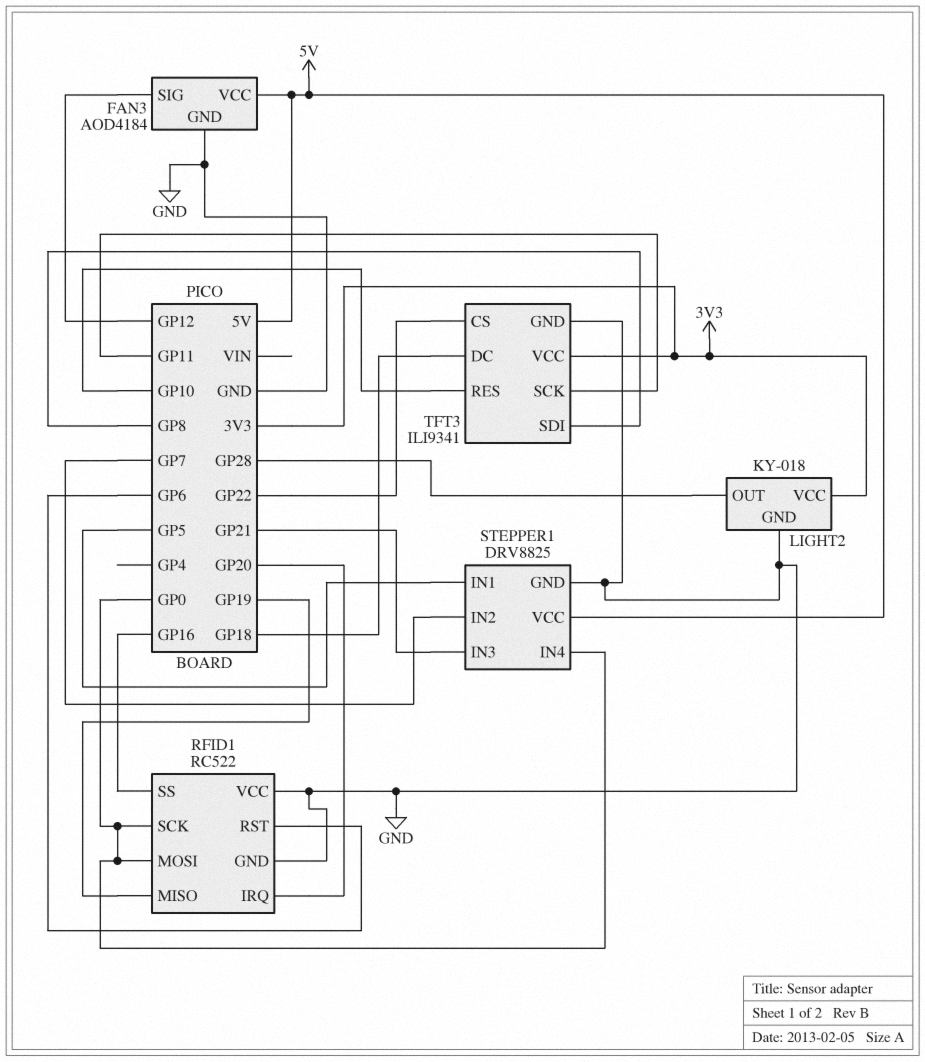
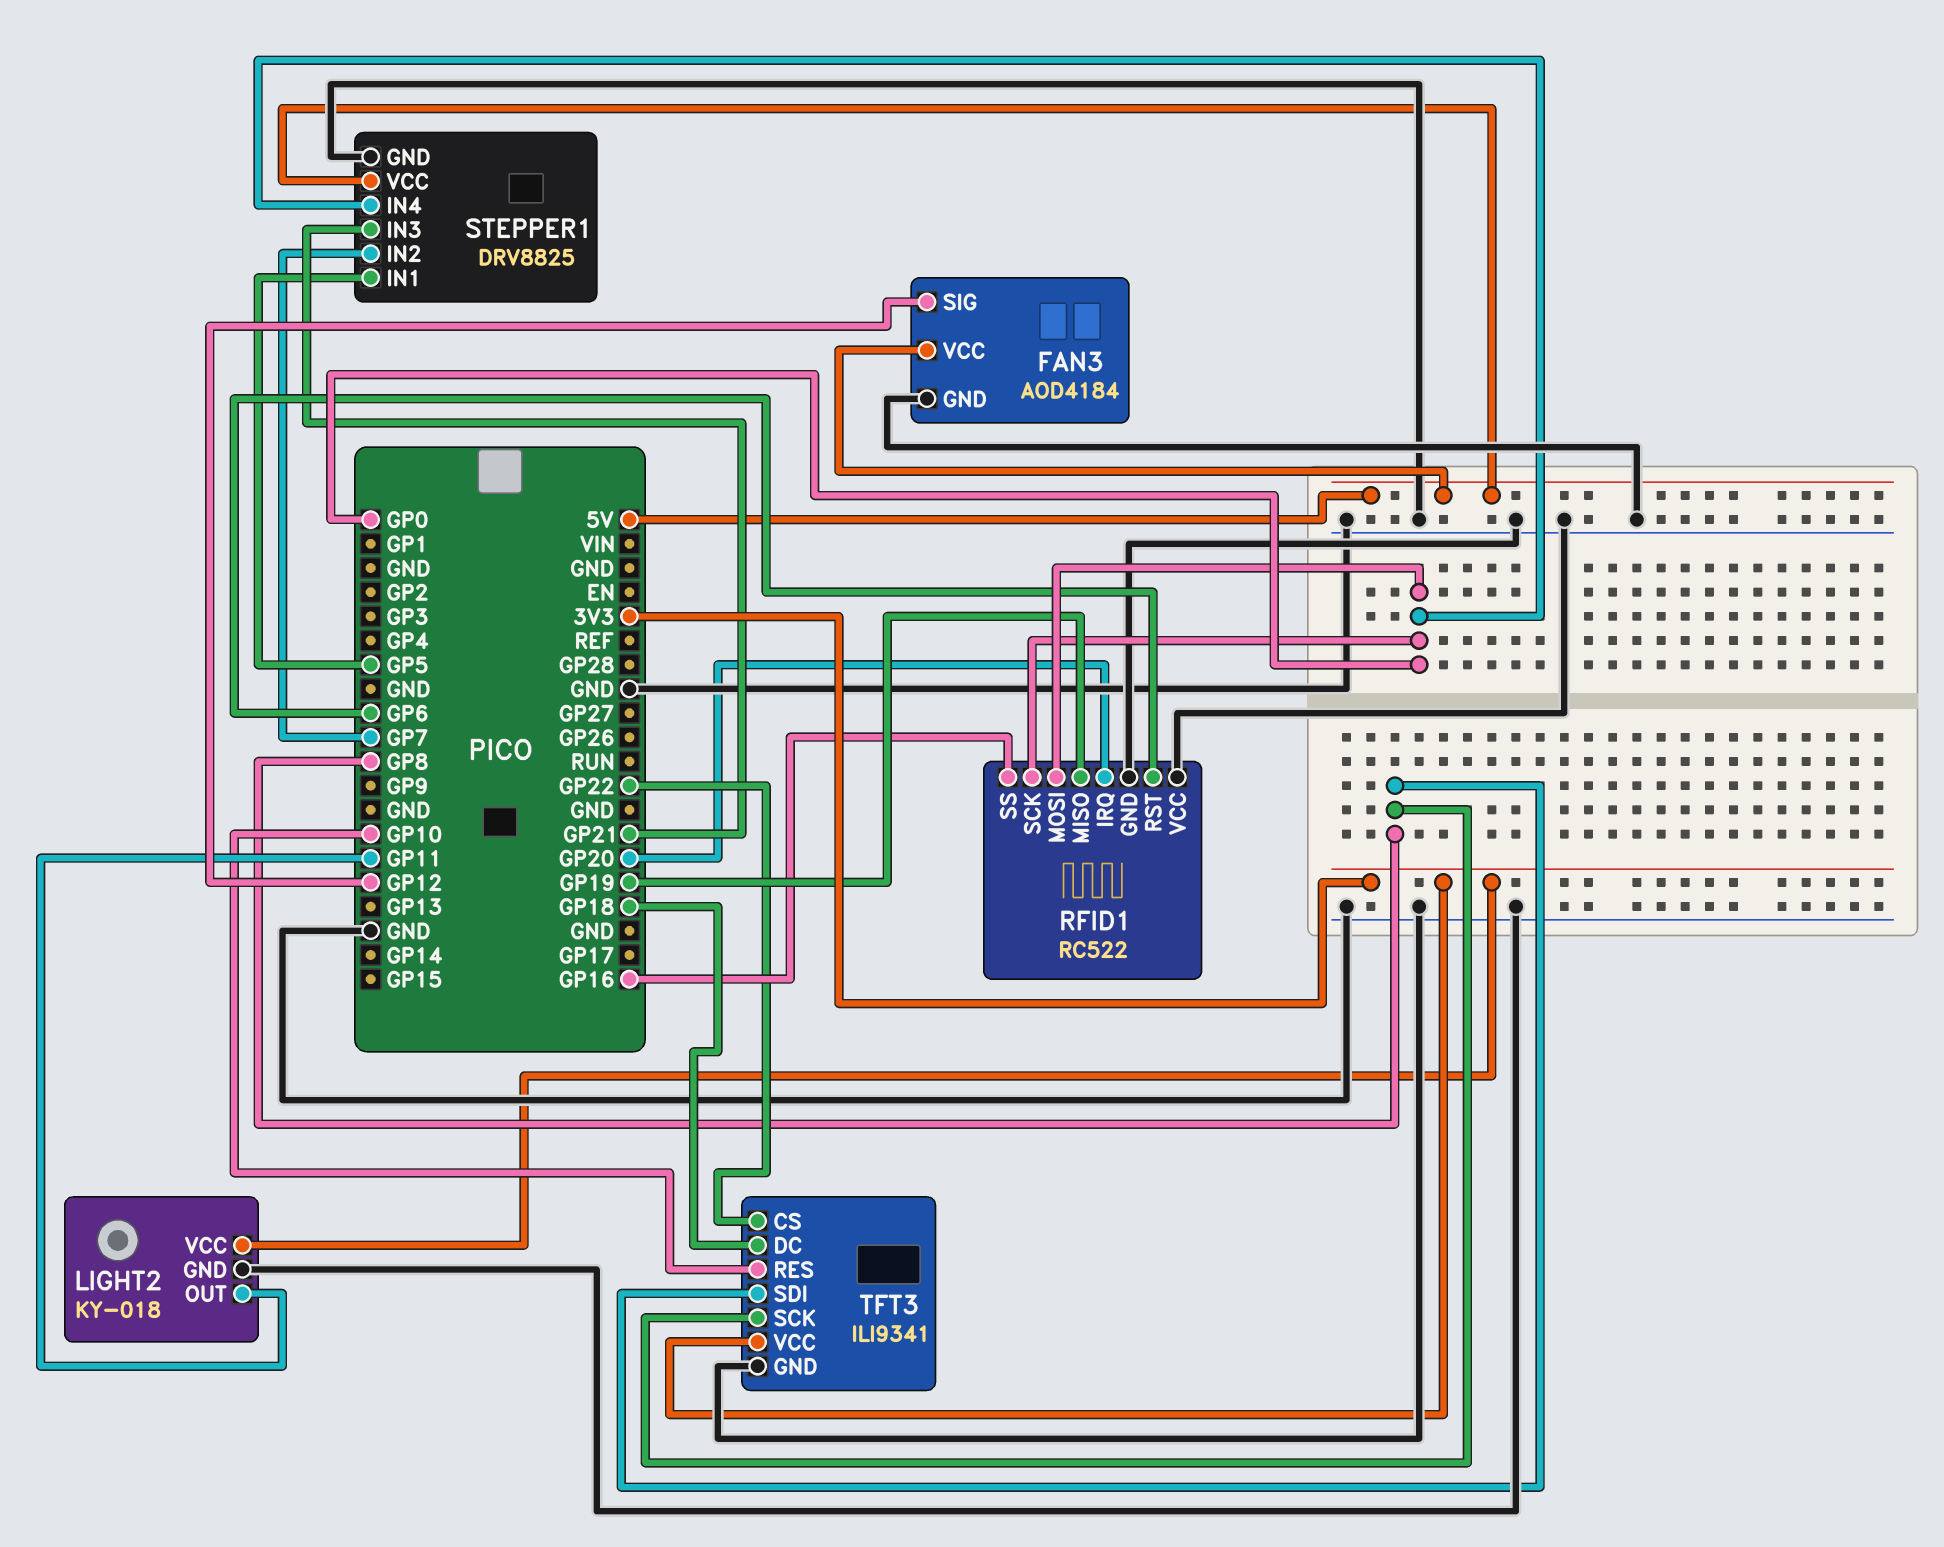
LIGHT2 pin OUT: GP28 -> GP11
TFT3 pin SCK: GP11 -> GP8

